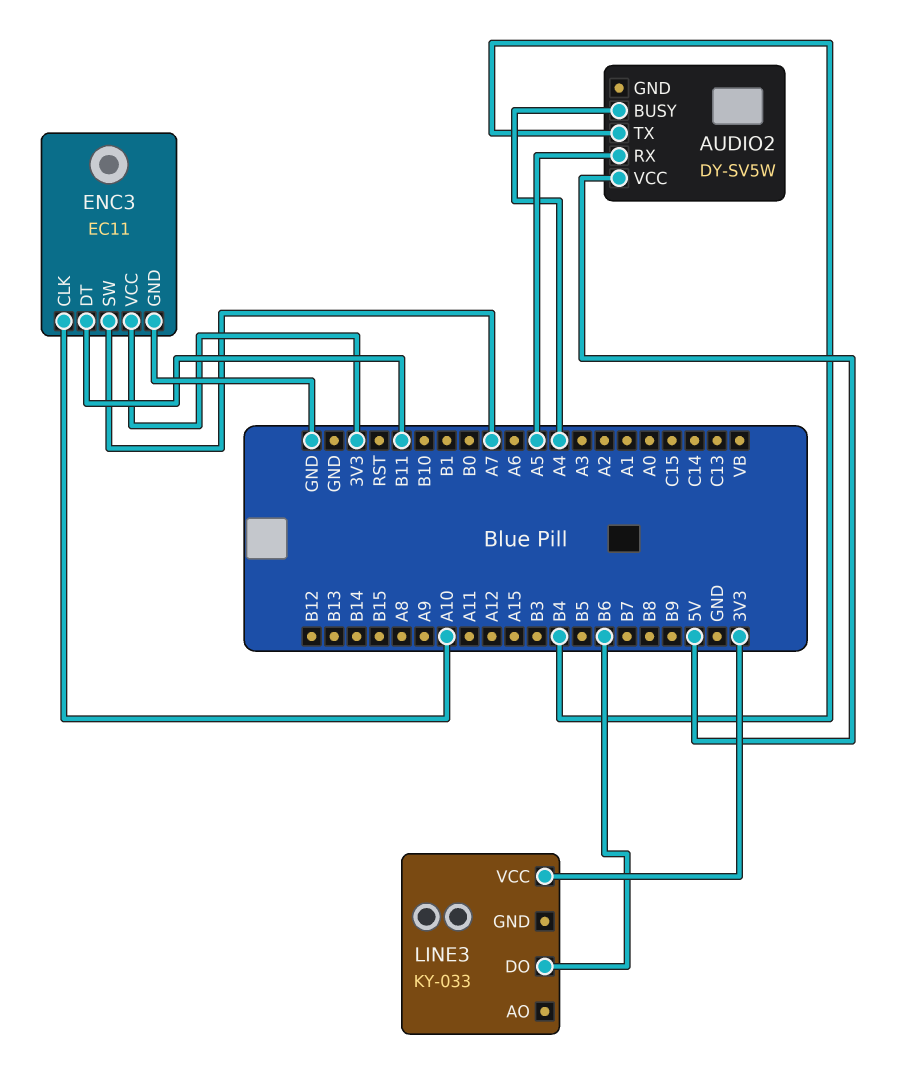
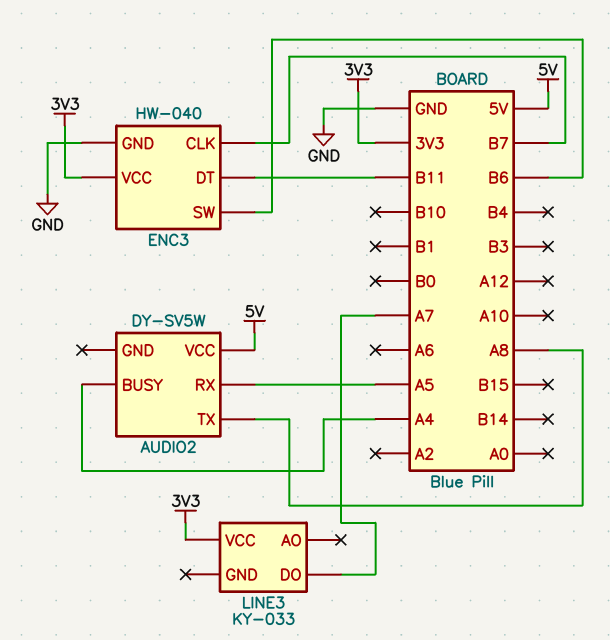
AUDIO2 pin TX: B4 -> A8
ENC3: EC11 -> HW-040
ENC3 pin CLK: A10 -> B7
ENC3 pin SW: A7 -> B6
LINE3 pin DO: B6 -> A7

